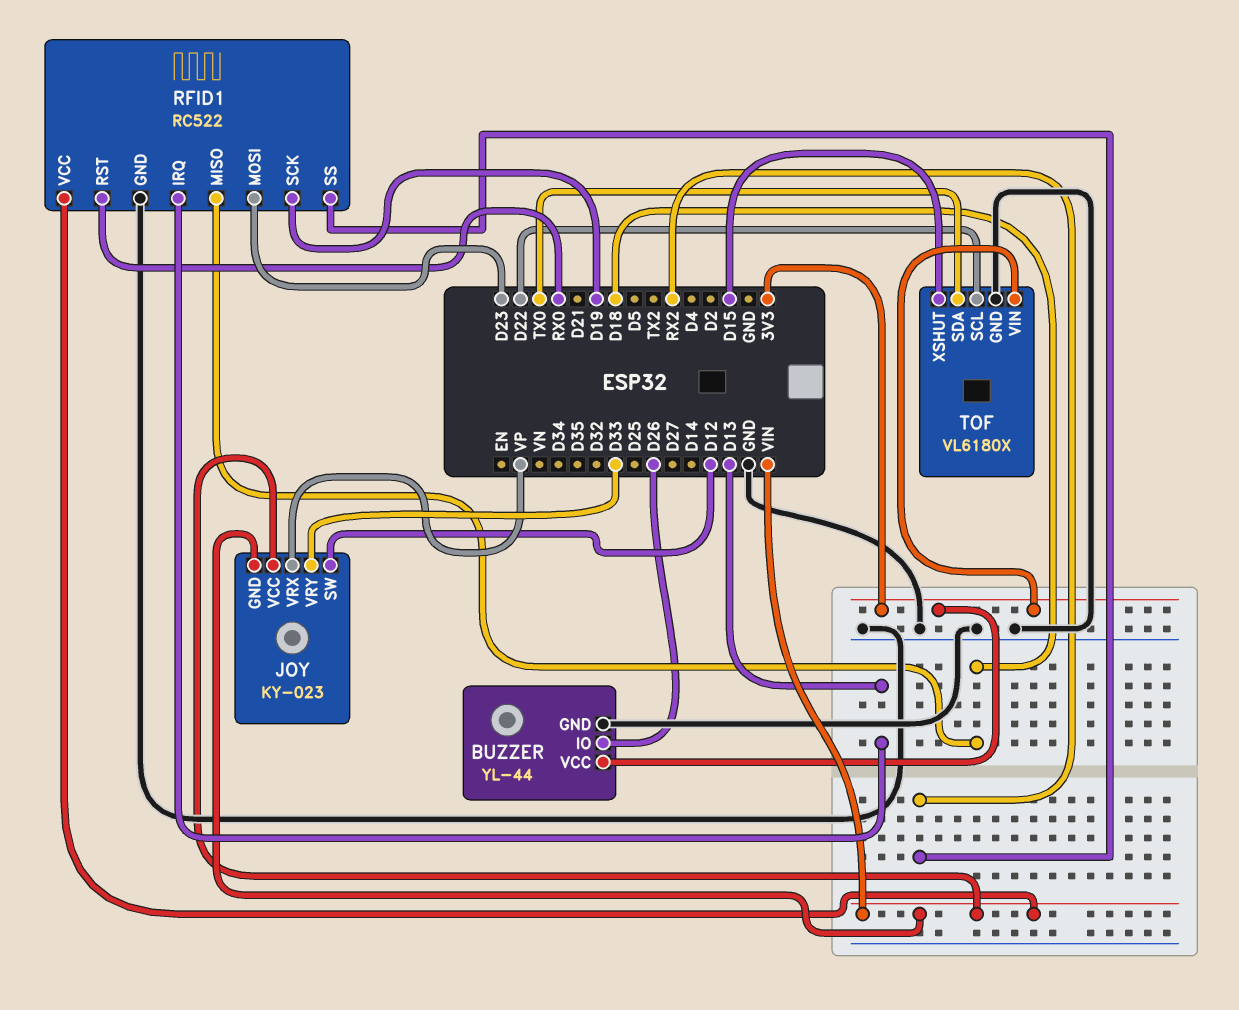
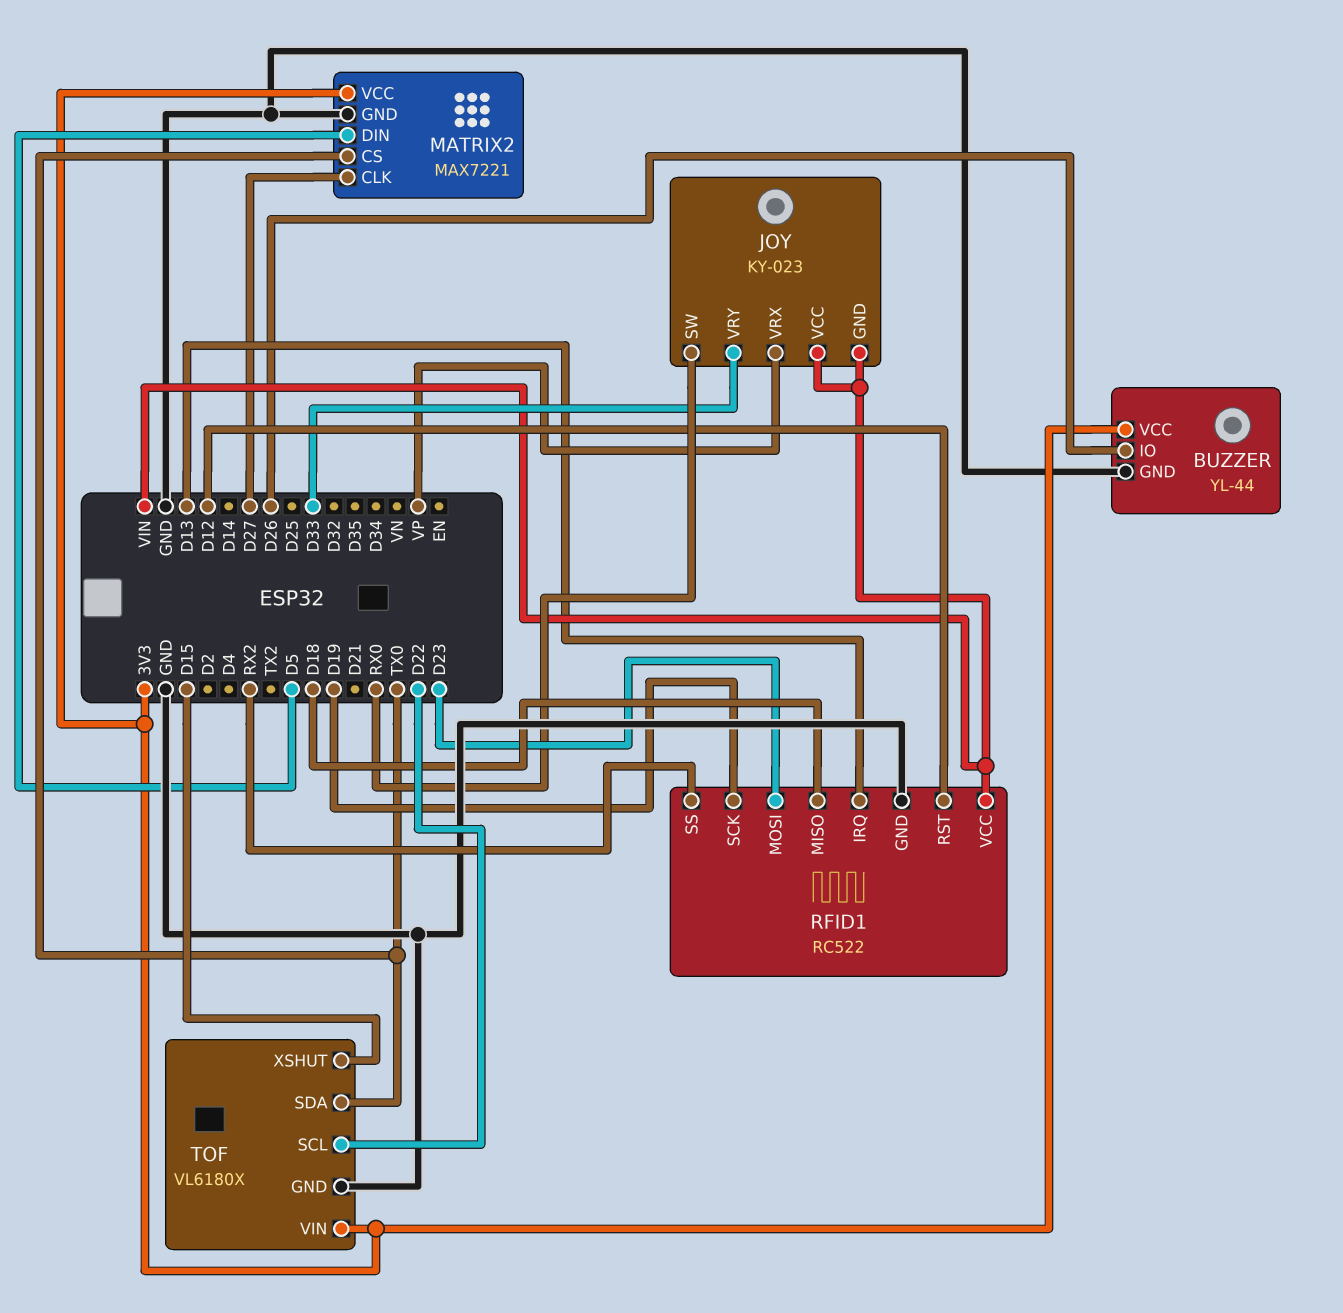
JOY pin SW: D12 -> RX0
MATRIX2: none -> MAX7221
MATRIX2 pin CLK: none -> D27
MATRIX2 pin CS: none -> TX0
MATRIX2 pin DIN: none -> D5
MATRIX2 pin GND: none -> GND
MATRIX2 pin VCC: none -> 3V3
RFID1 pin RST: RX0 -> D12

